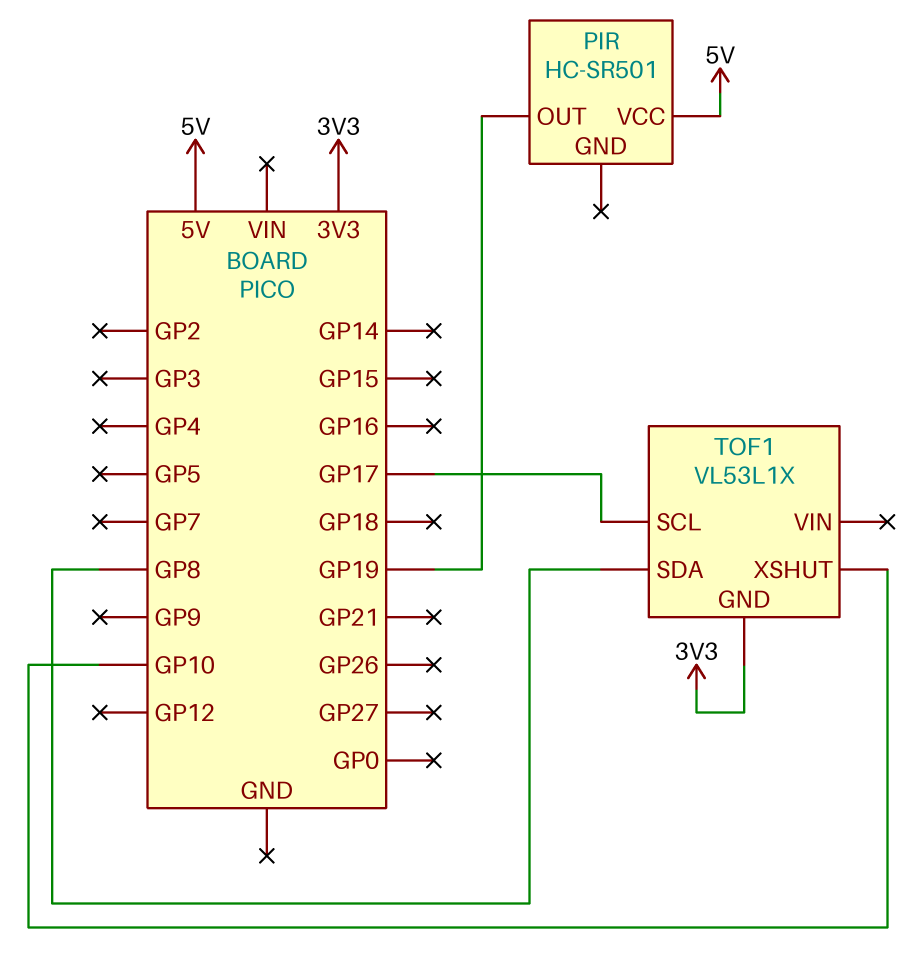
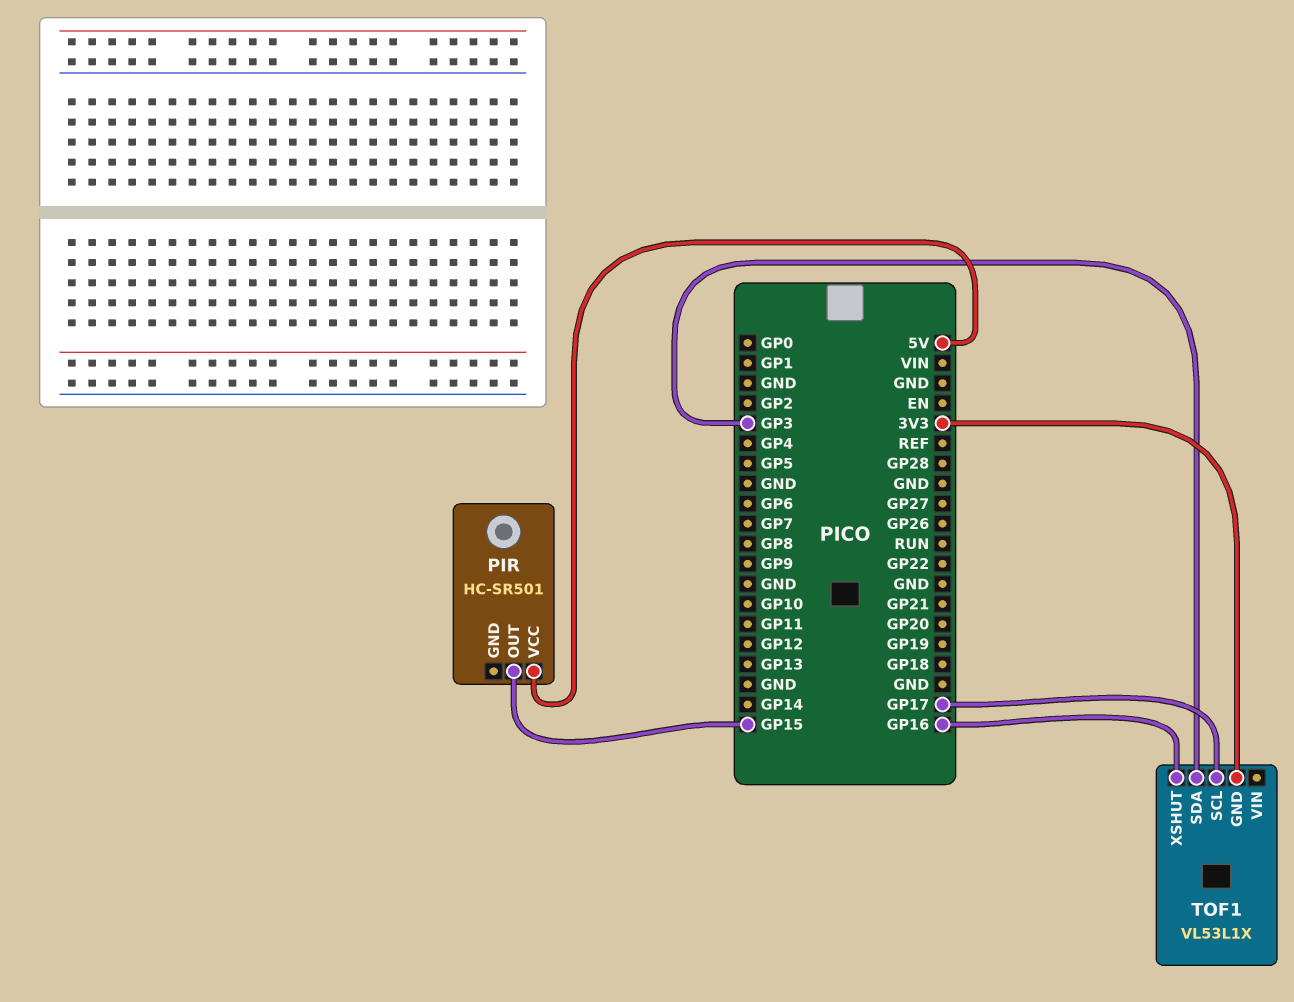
PIR pin OUT: GP19 -> GP15
TOF1 pin SDA: GP8 -> GP3
TOF1 pin XSHUT: GP10 -> GP16

